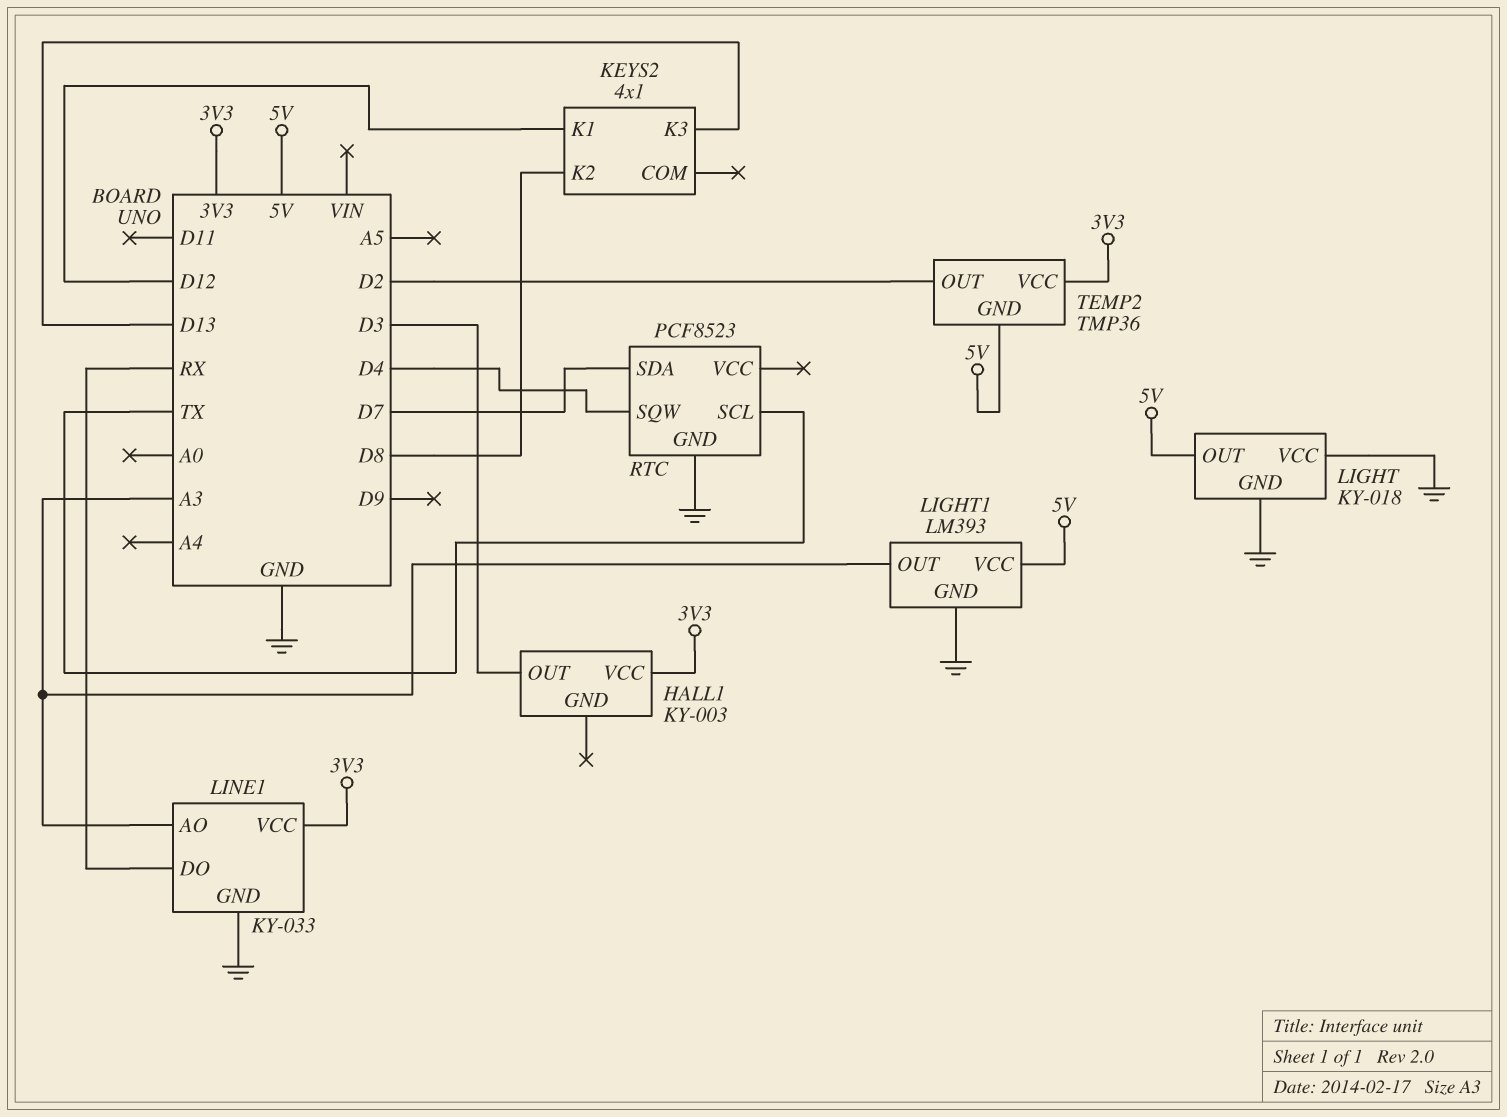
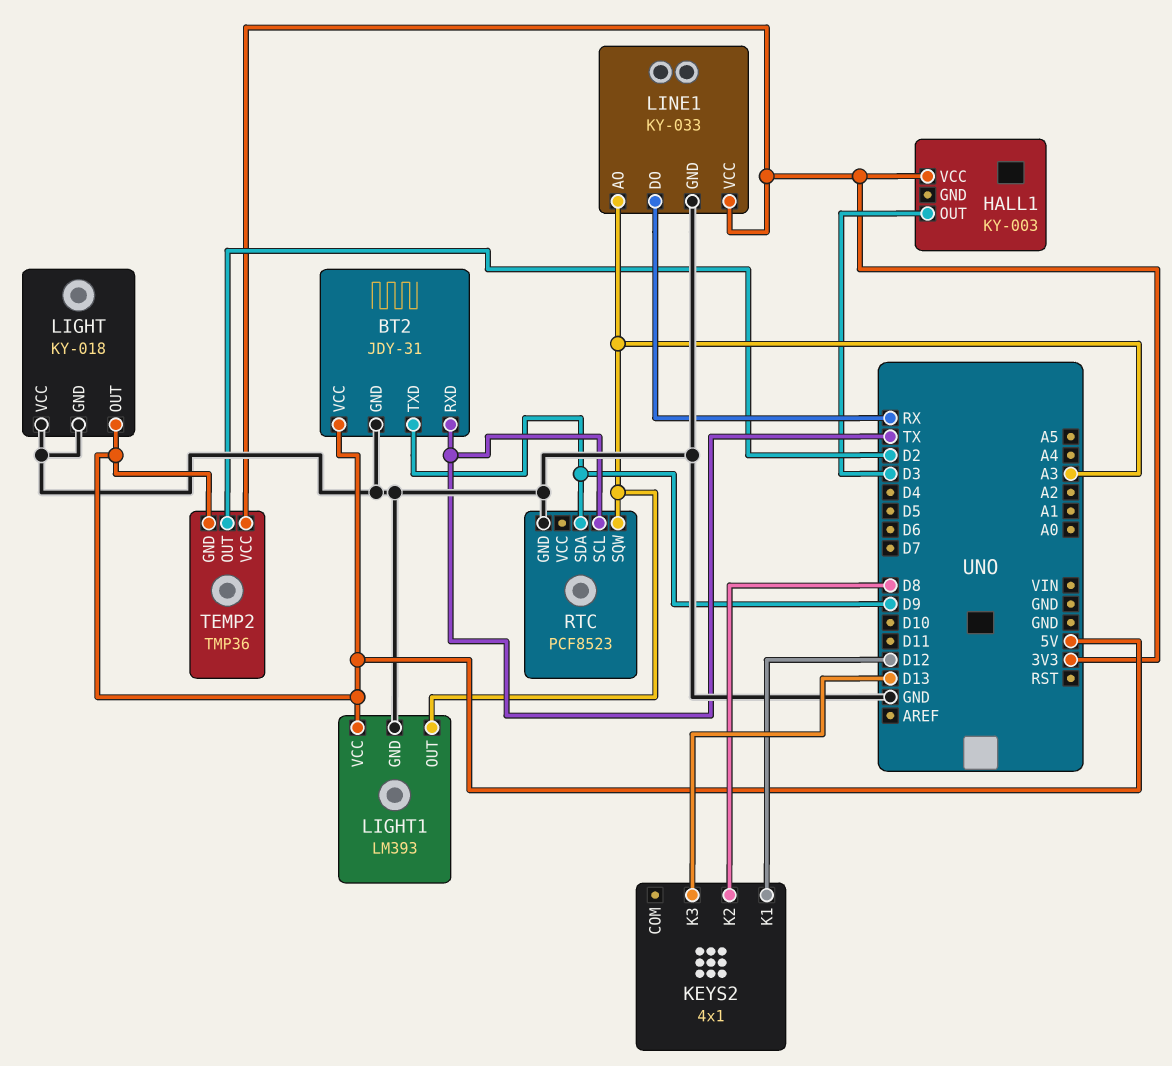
BT2: none -> JDY-31
BT2 pin GND: none -> GND
BT2 pin RXD: none -> TX
BT2 pin TXD: none -> D9
BT2 pin VCC: none -> 5V
RTC pin SDA: D7 -> D9
RTC pin SQW: D4 -> A3

